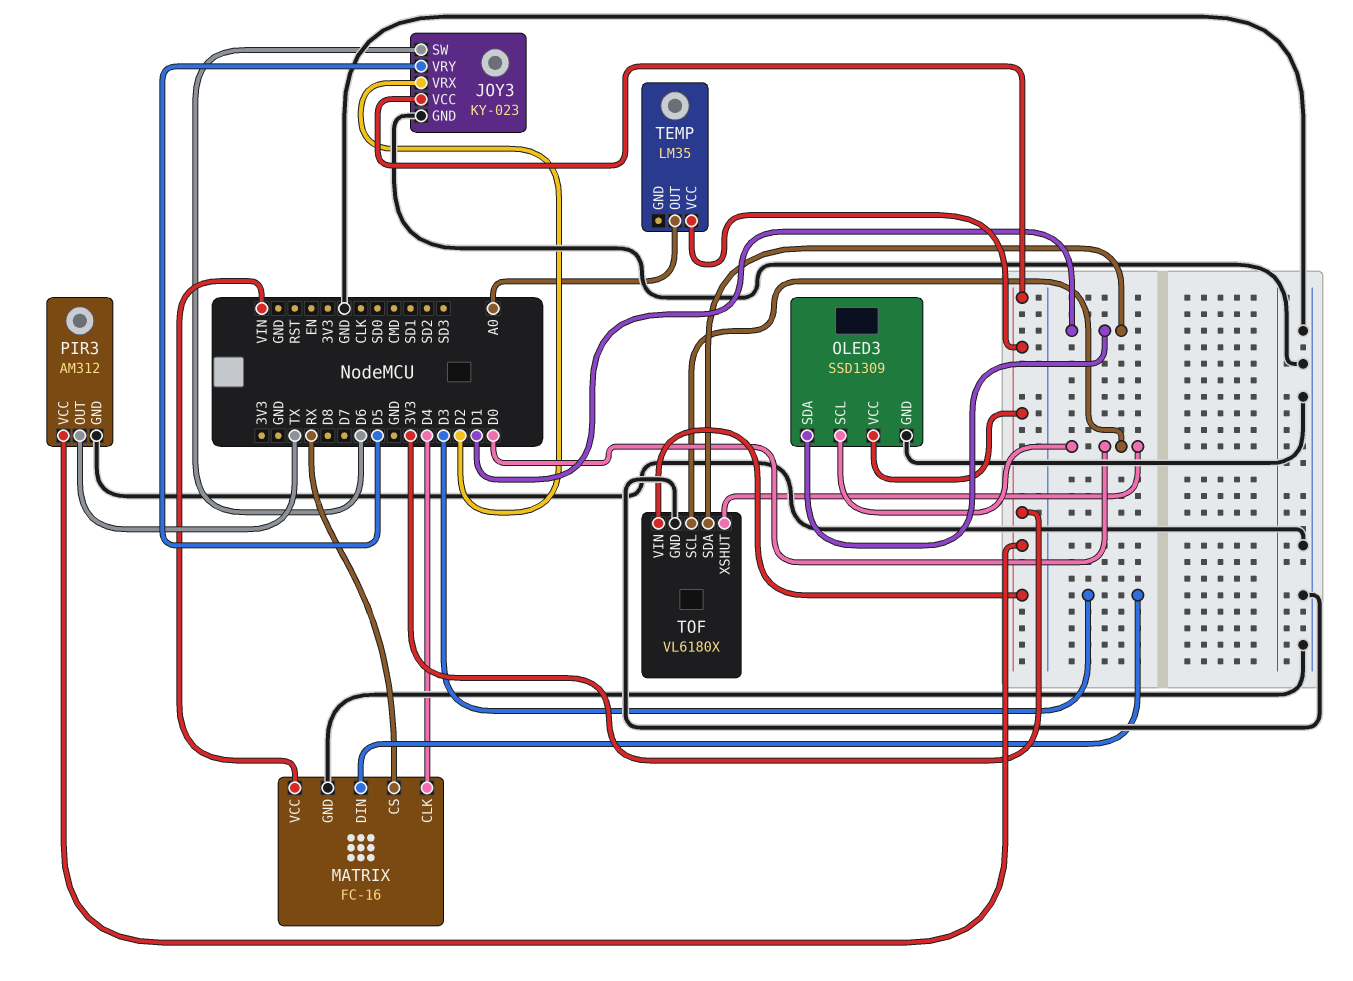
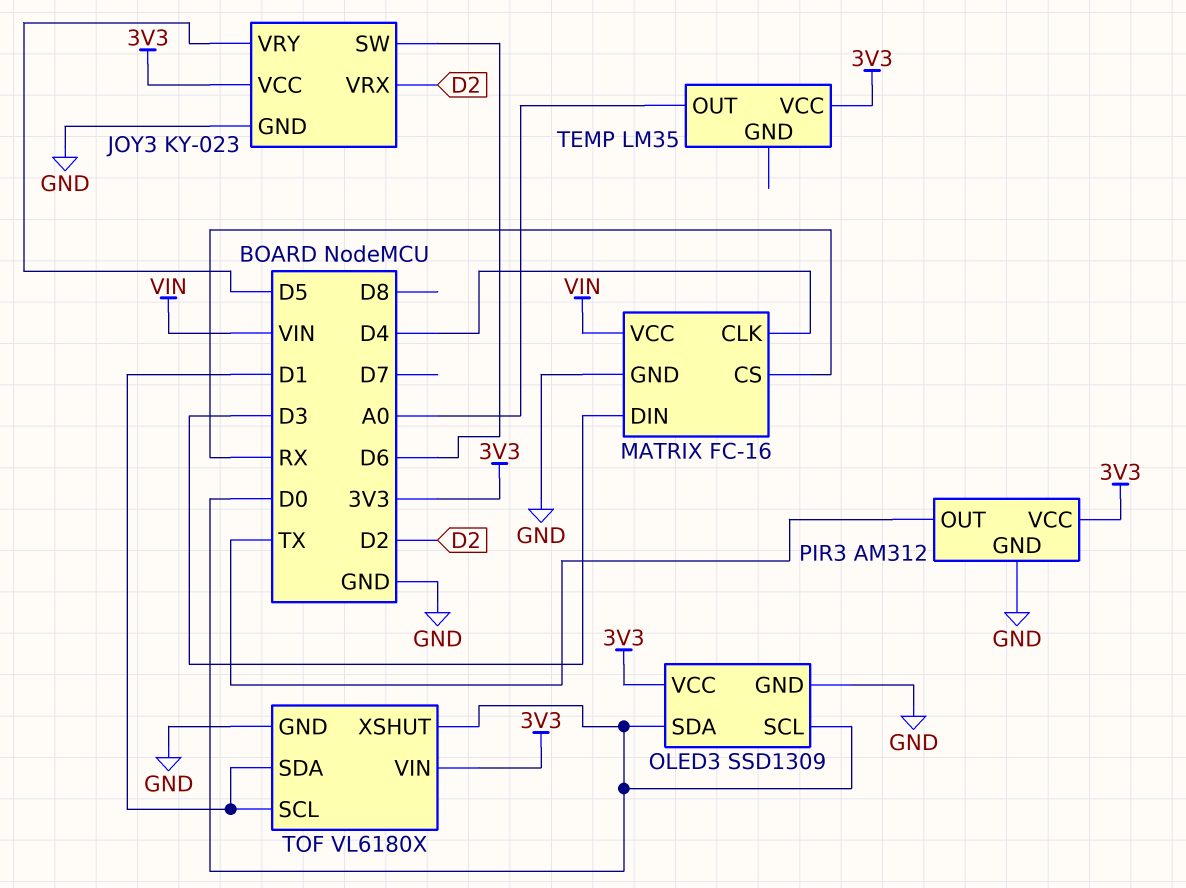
OLED3 pin SDA: D1 -> D0
TOF pin SCL: D0 -> D1

